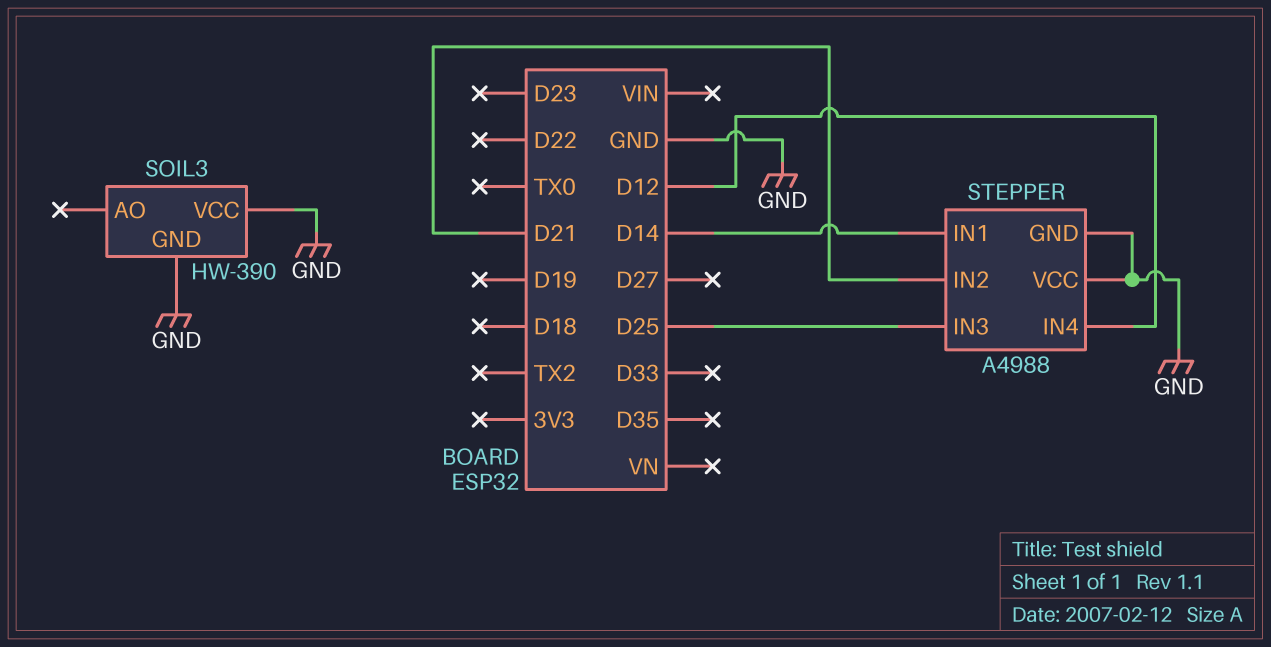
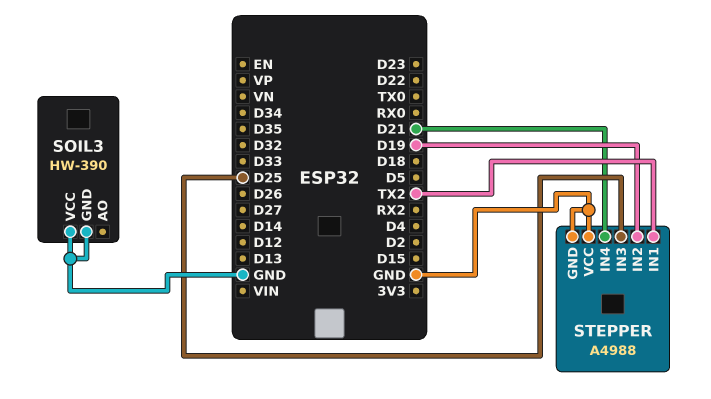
STEPPER pin IN1: D14 -> TX2
STEPPER pin IN2: D21 -> D19
STEPPER pin IN4: D12 -> D21

